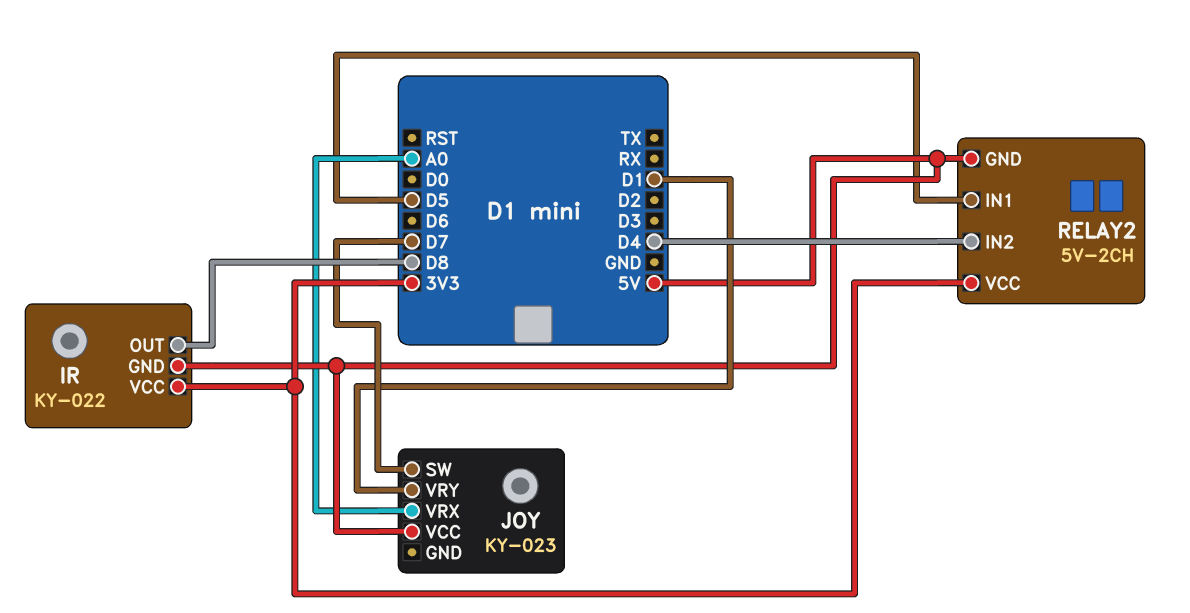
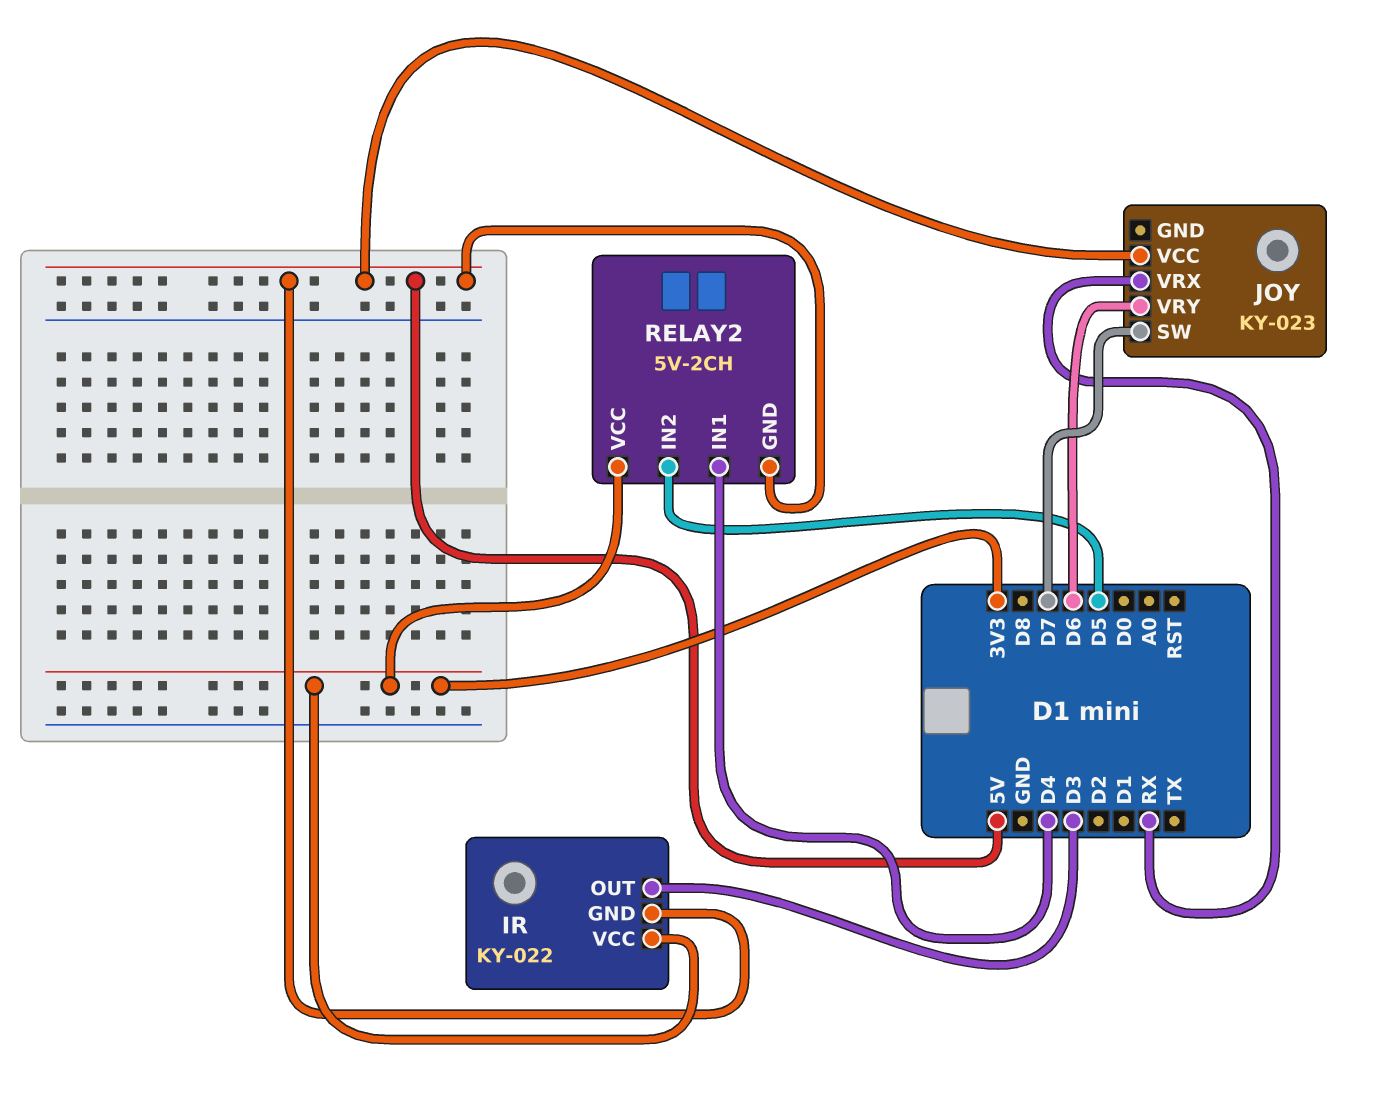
IR pin OUT: D8 -> D3
JOY pin VRX: A0 -> RX
JOY pin VRY: D1 -> D6
RELAY2 pin IN1: D5 -> D4
RELAY2 pin IN2: D4 -> D5

